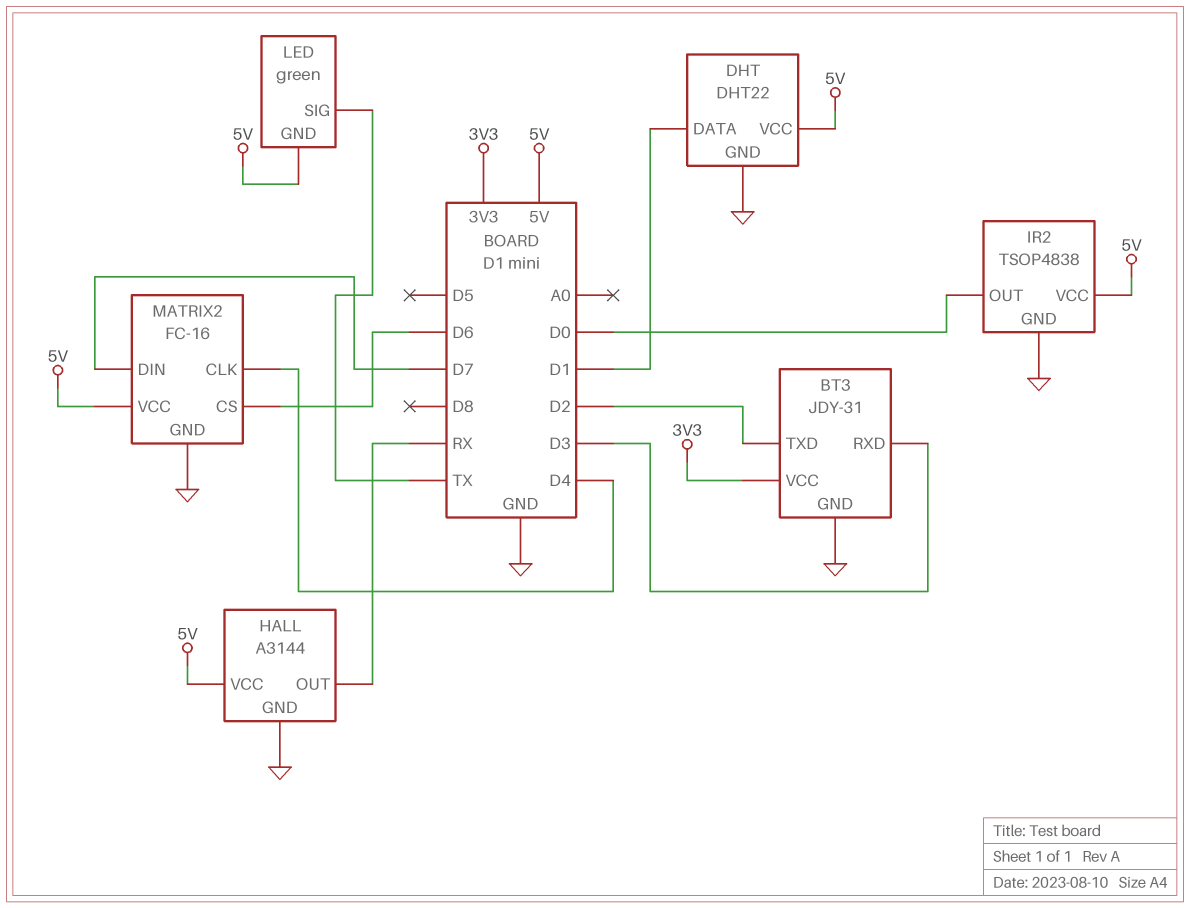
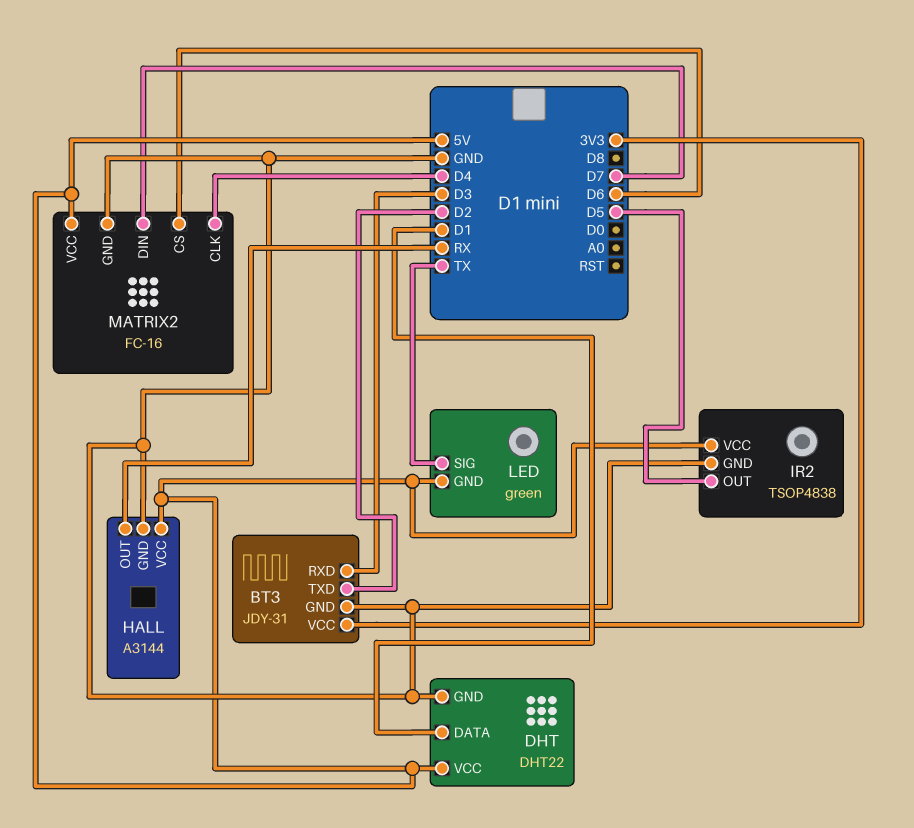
IR2 pin OUT: D0 -> D5

